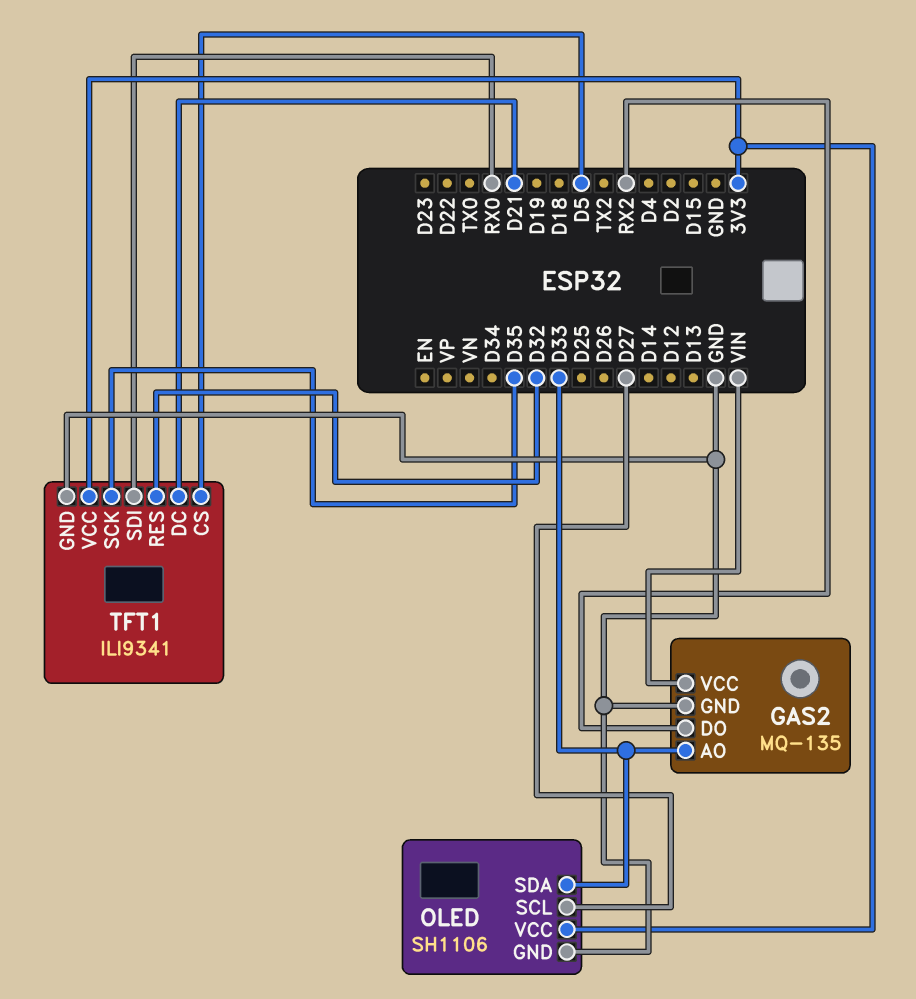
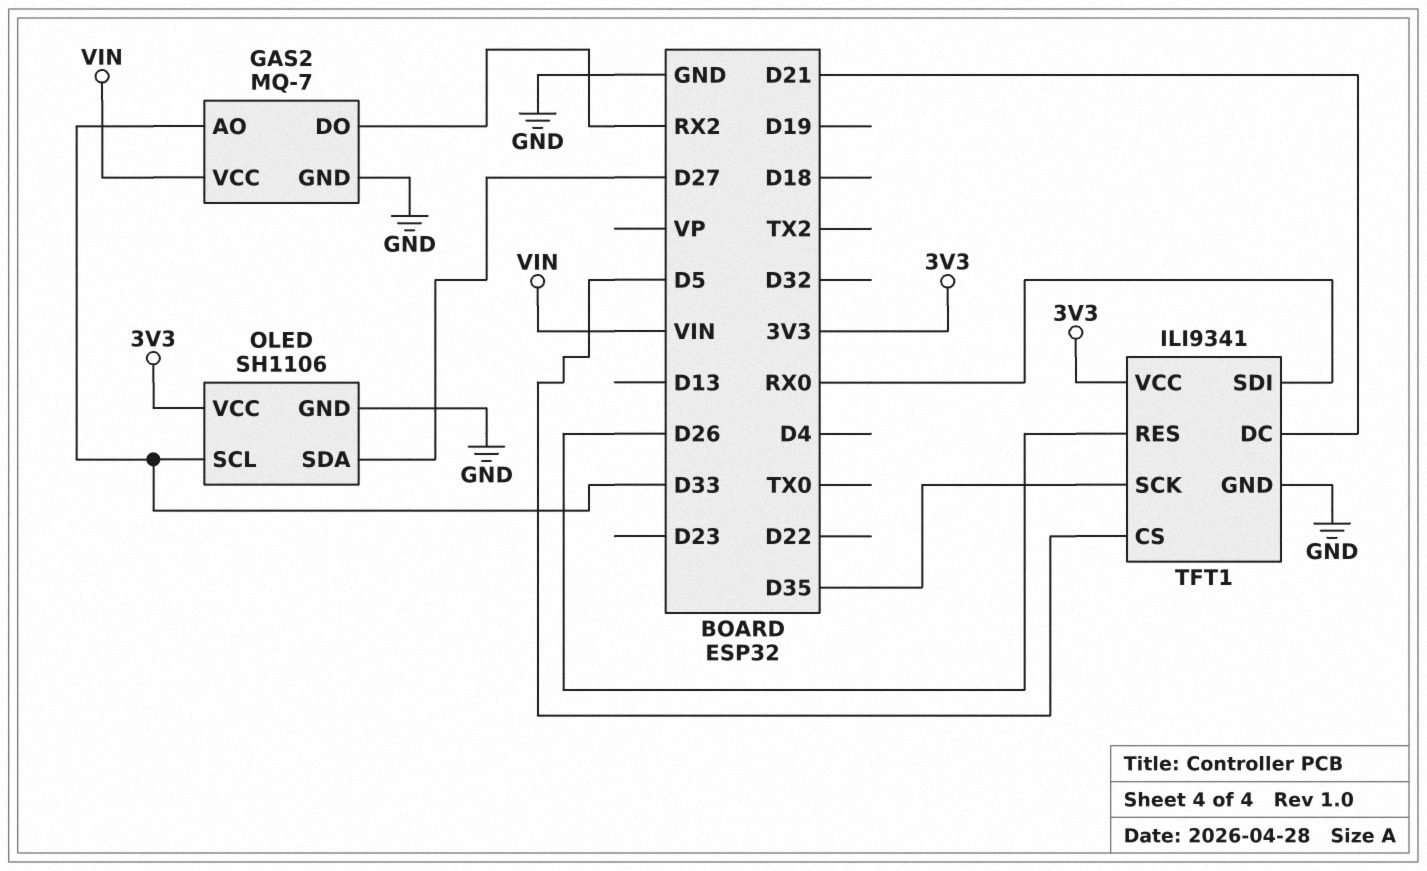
GAS2: MQ-135 -> MQ-7
OLED pin SCL: D27 -> D33
OLED pin SDA: D33 -> D27
TFT1 pin RES: D32 -> D26

